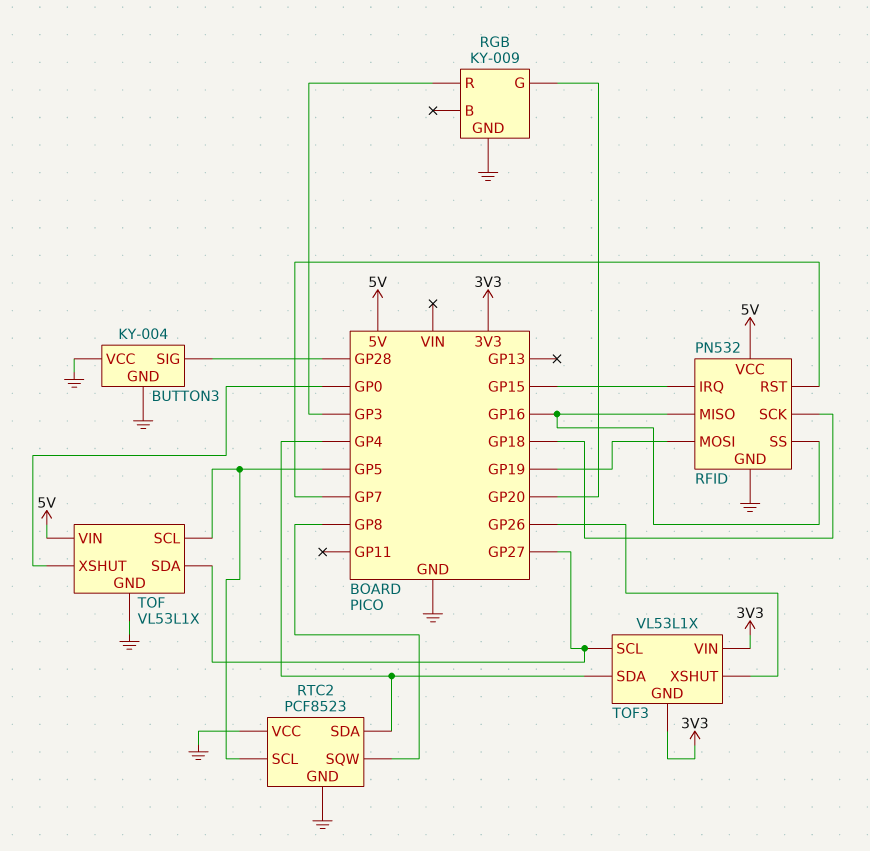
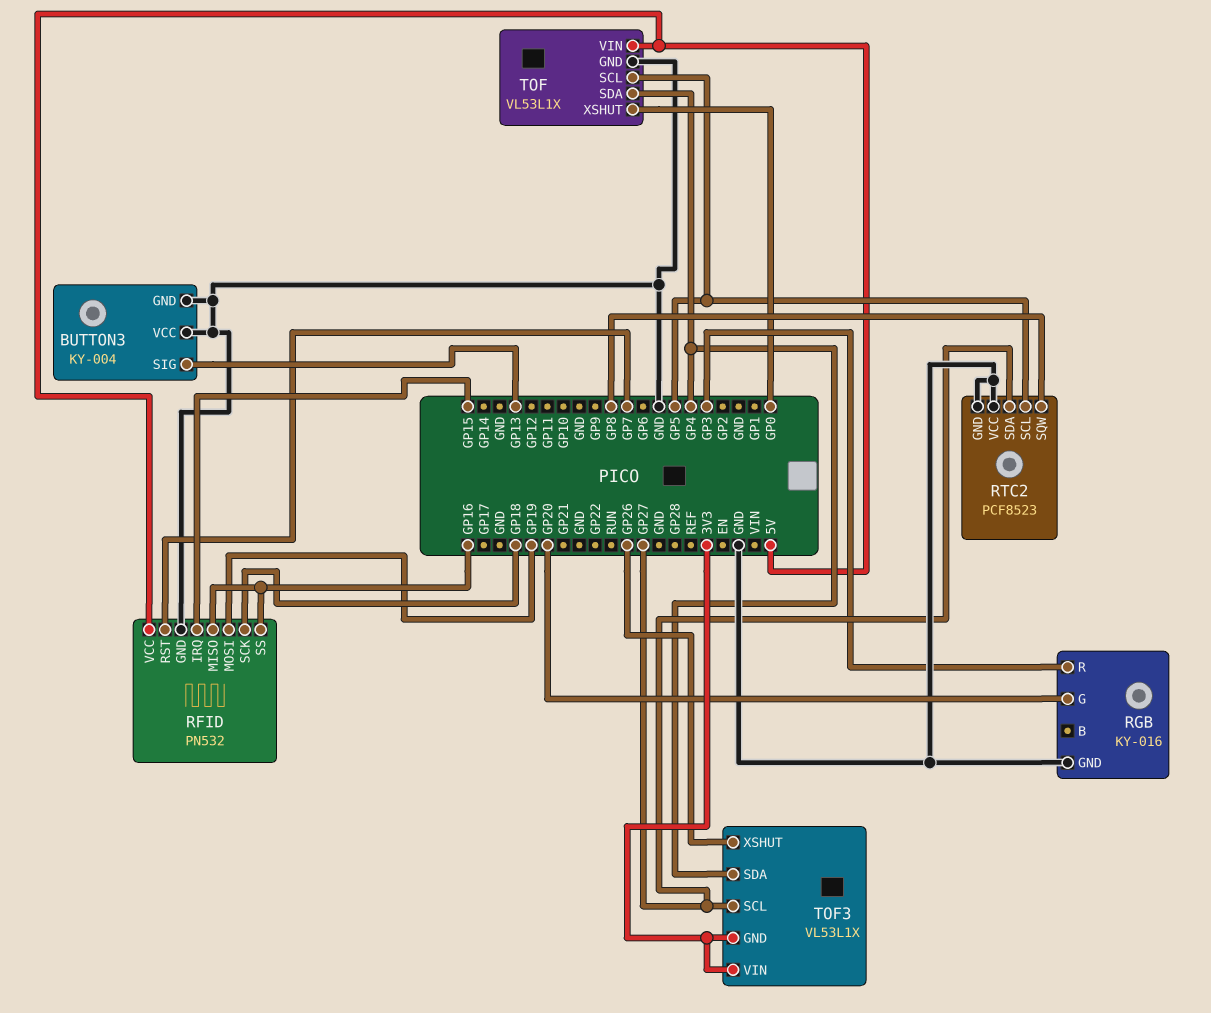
BUTTON3 pin SIG: GP28 -> GP13
RGB: KY-009 -> KY-016
RTC2 pin SDA: GP4 -> GP27
TOF pin SDA: GP27 -> GP4

